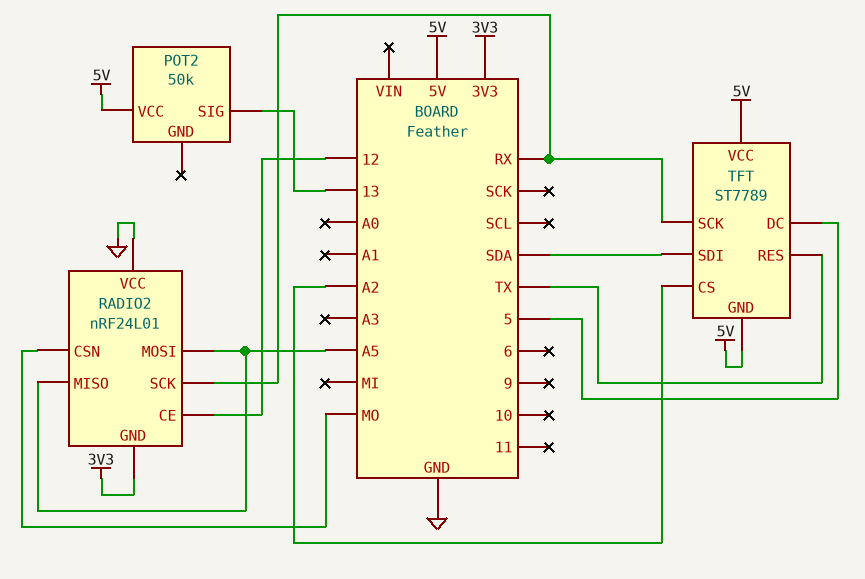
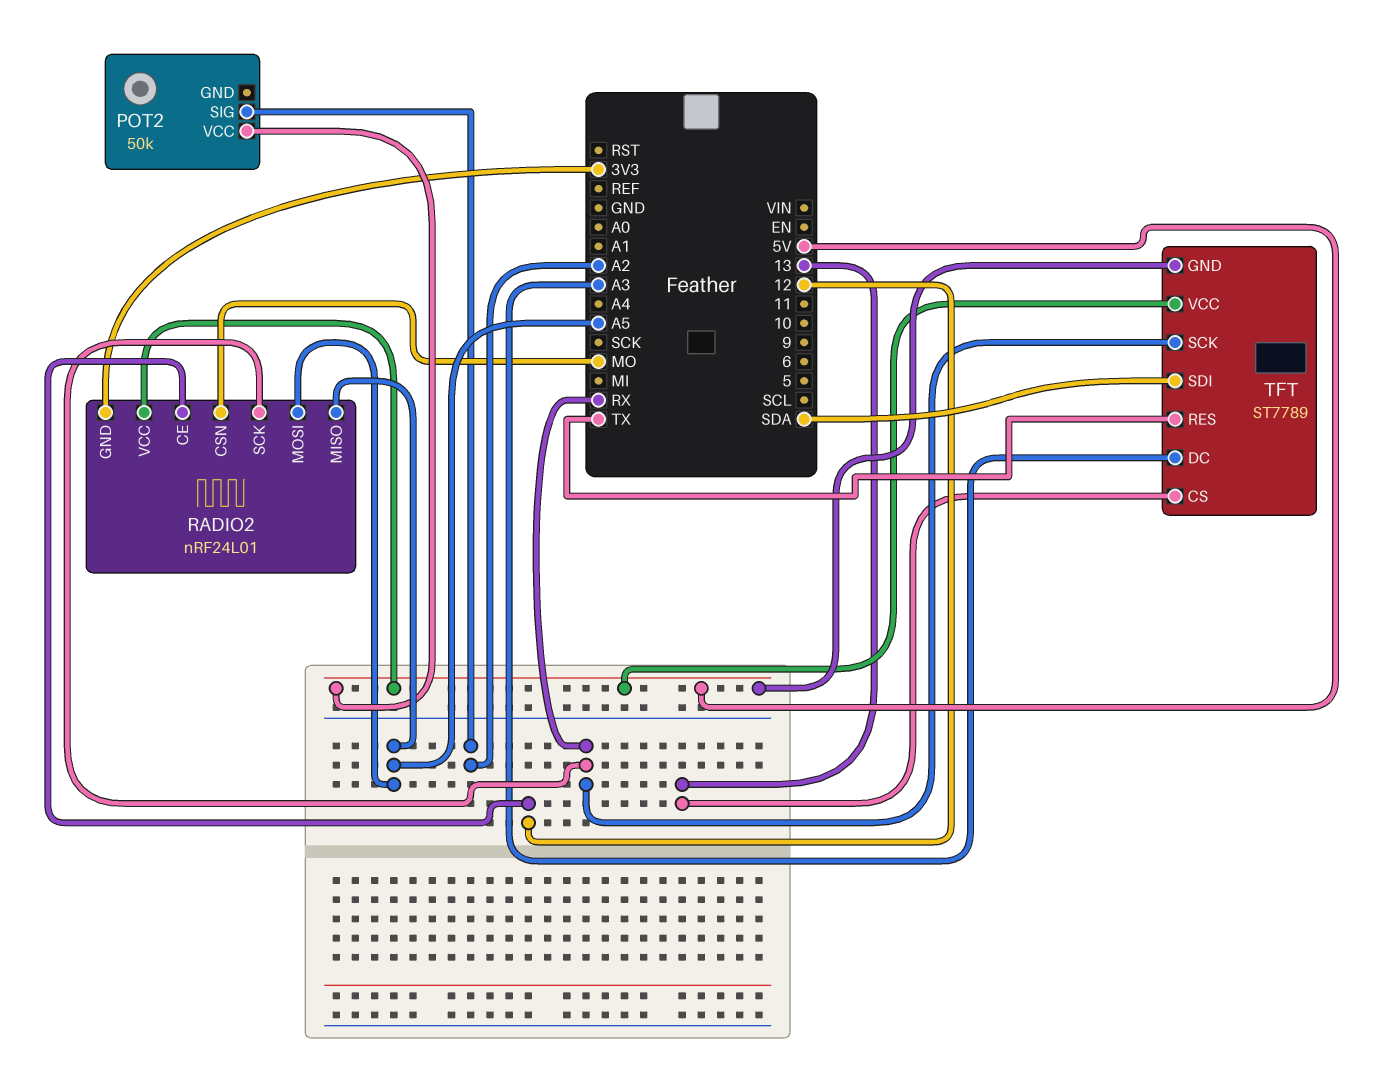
POT2 pin SIG: 13 -> A2
RADIO2 pin VCC: GND -> 5V
TFT pin CS: A2 -> 13
TFT pin DC: 5 -> A3

